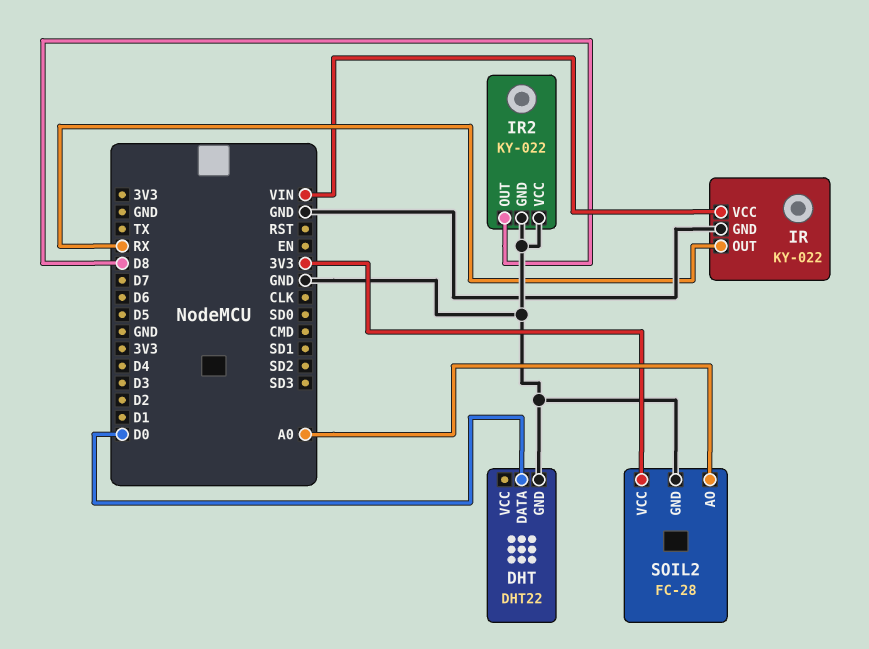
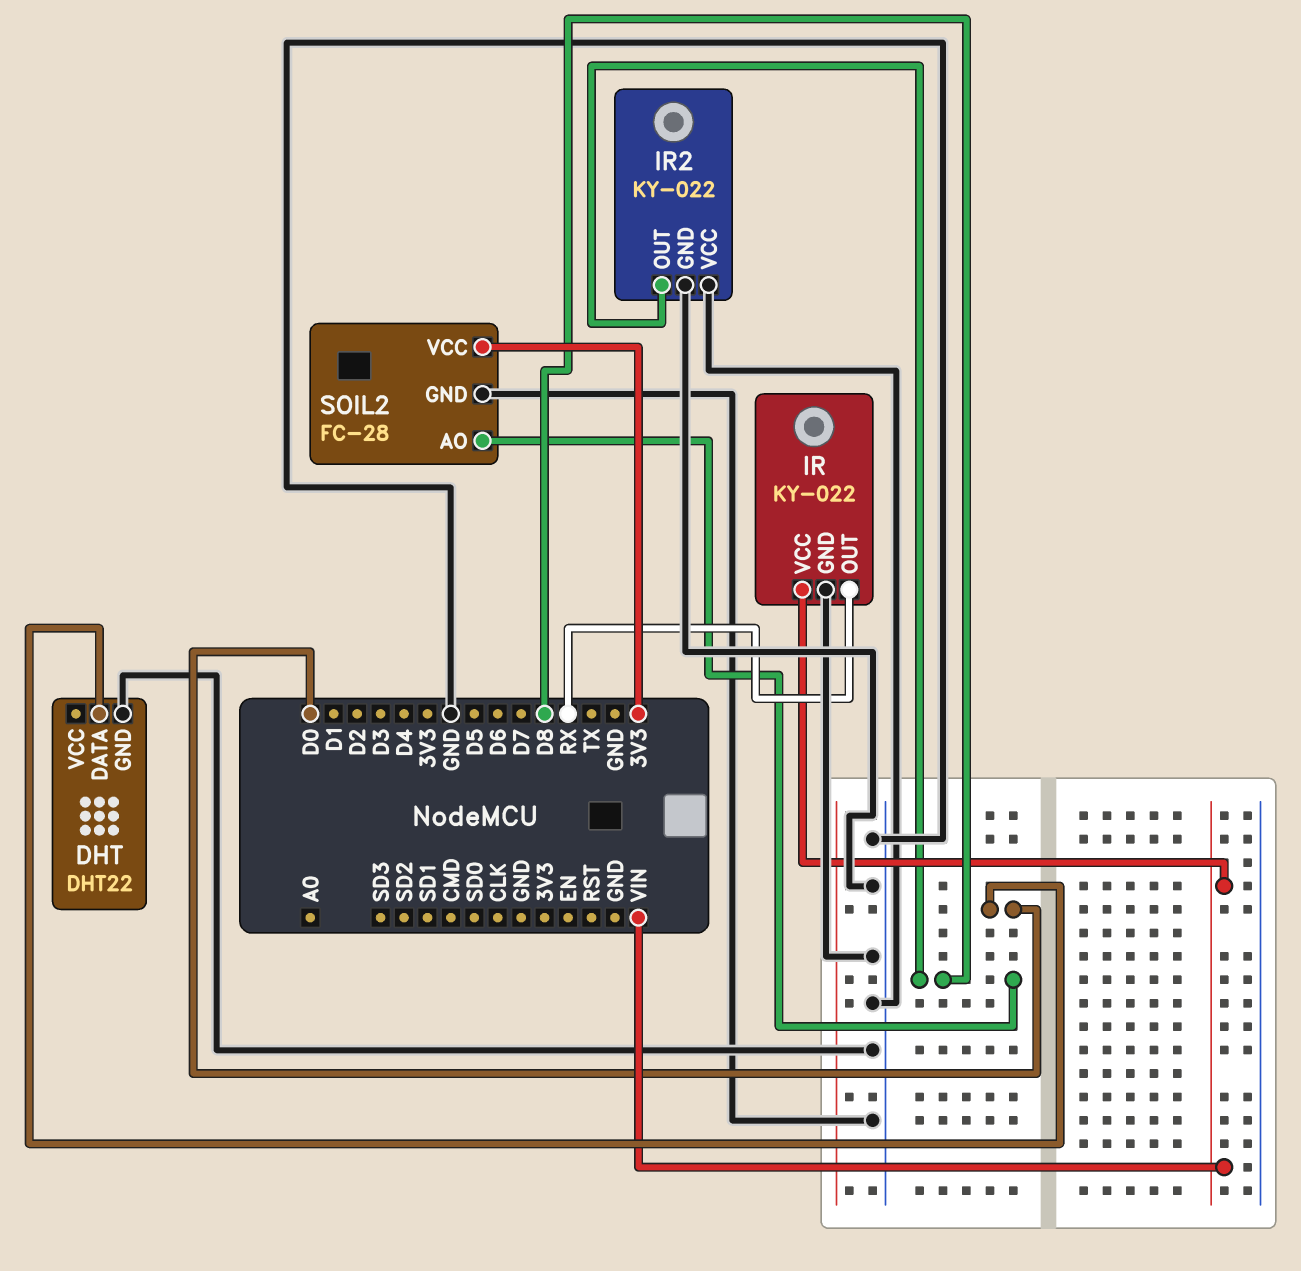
SOIL2 pin AO: A0 -> D8

